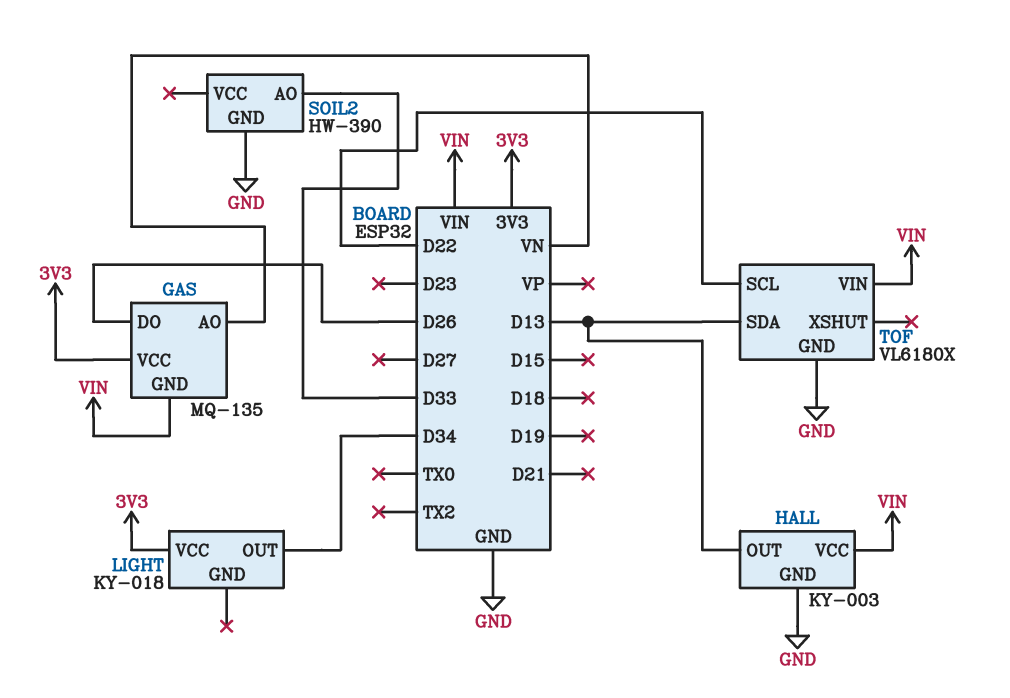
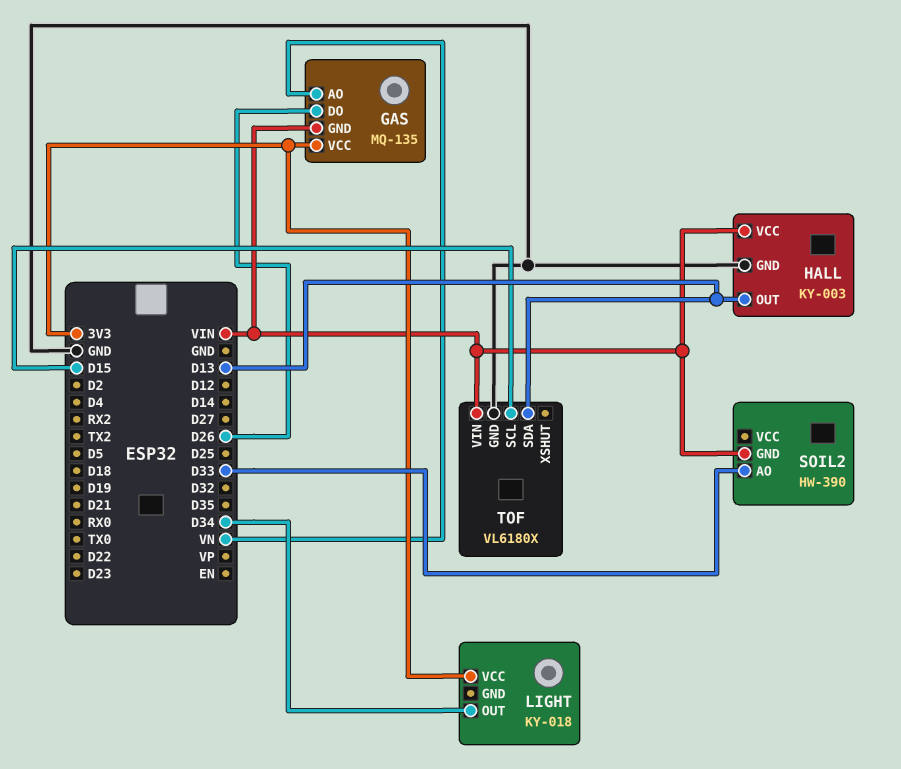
SOIL2 pin GND: GND -> VIN
TOF pin SCL: D22 -> D15

